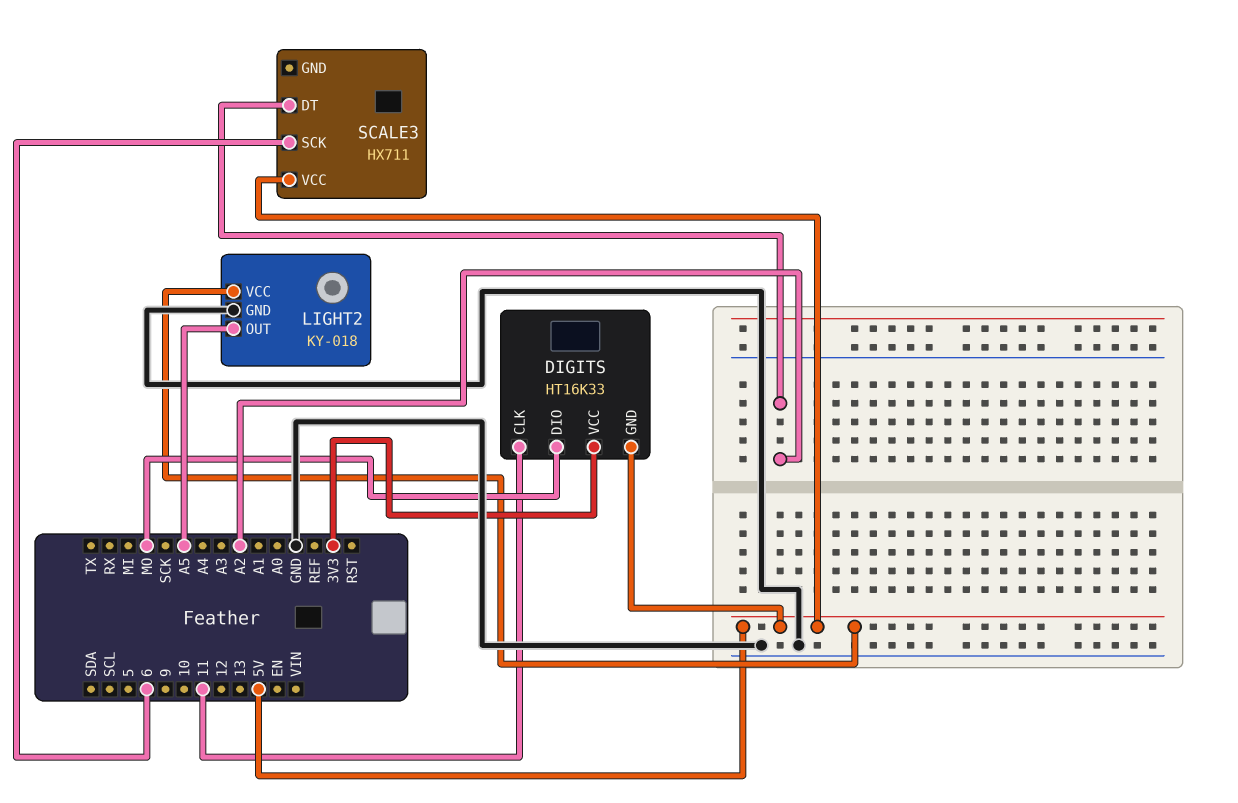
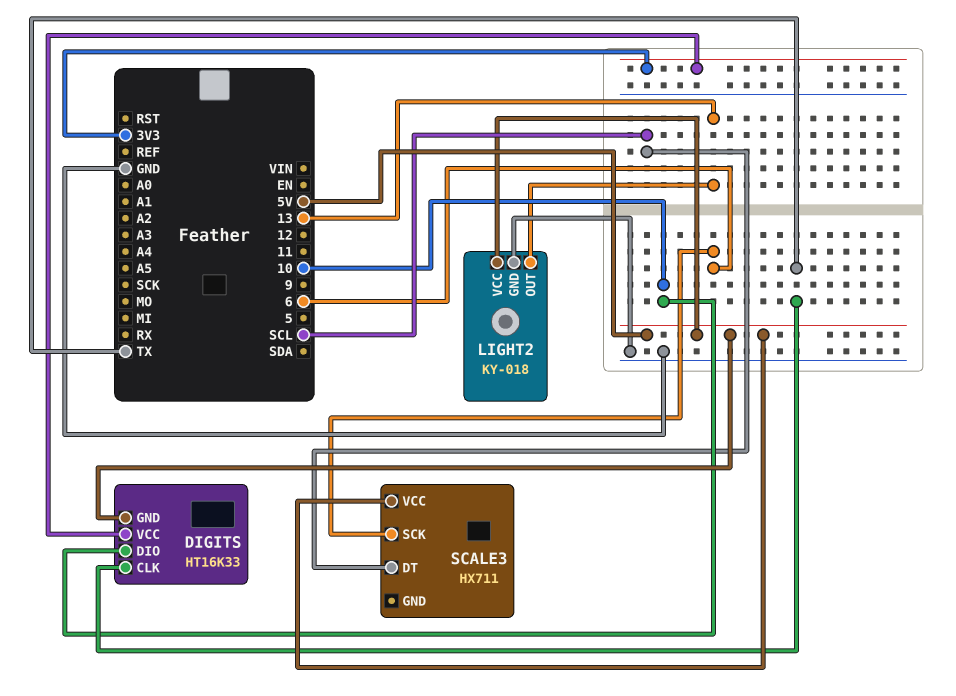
DIGITS pin CLK: 11 -> TX
DIGITS pin DIO: MO -> 10
LIGHT2 pin OUT: A5 -> 13
SCALE3 pin DT: A2 -> SCL

